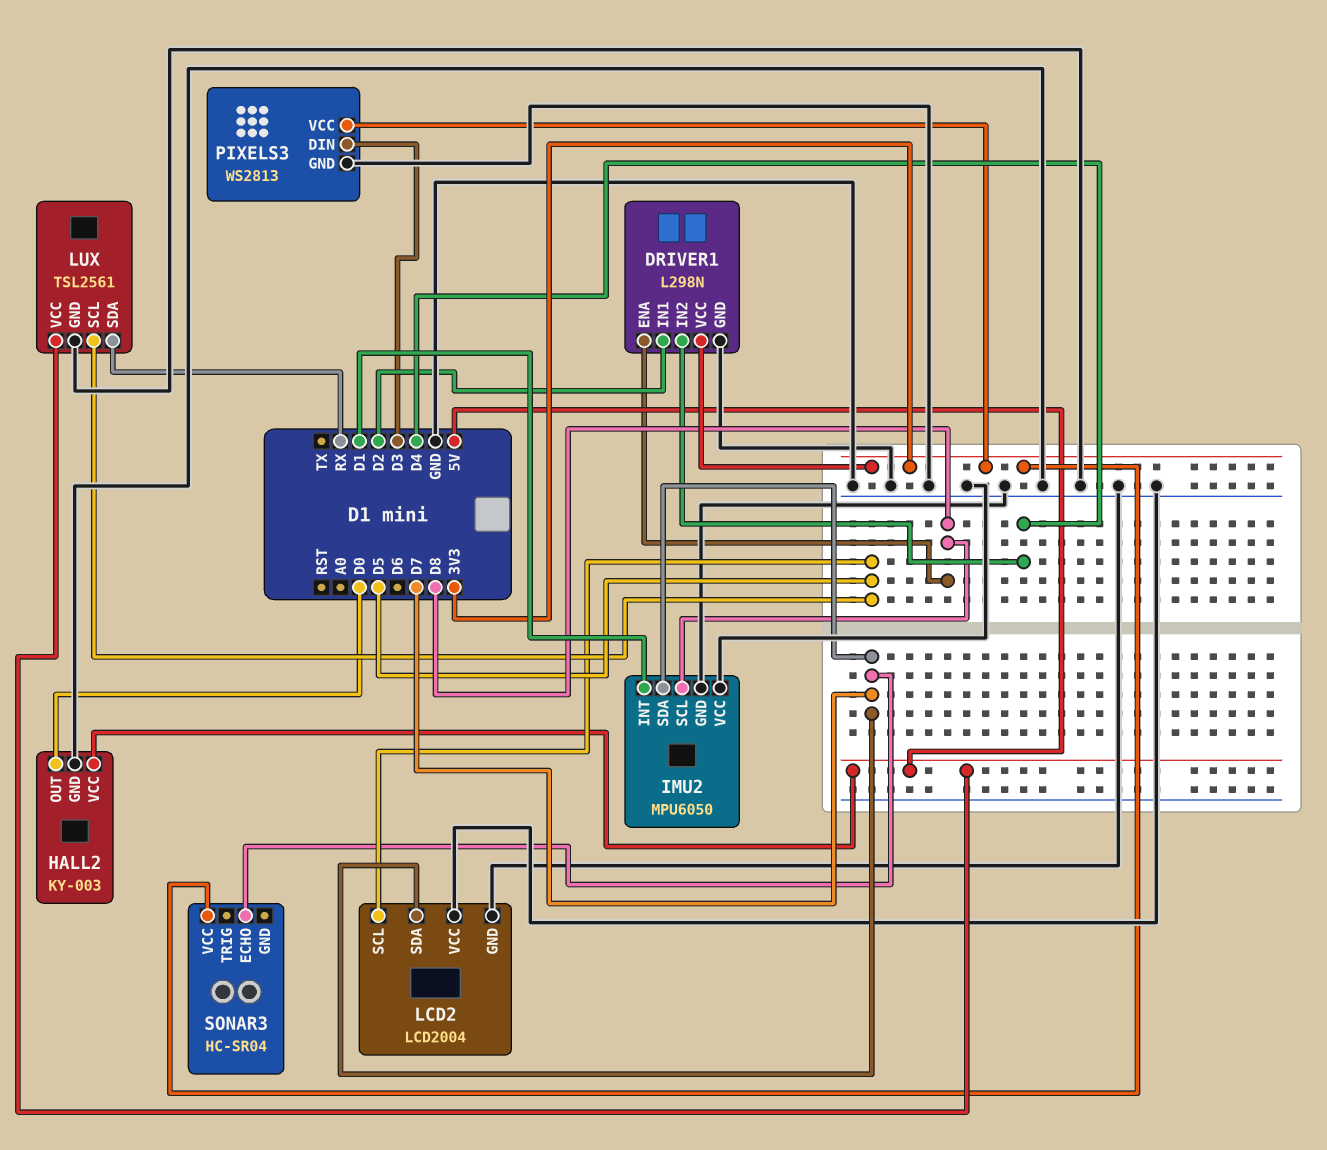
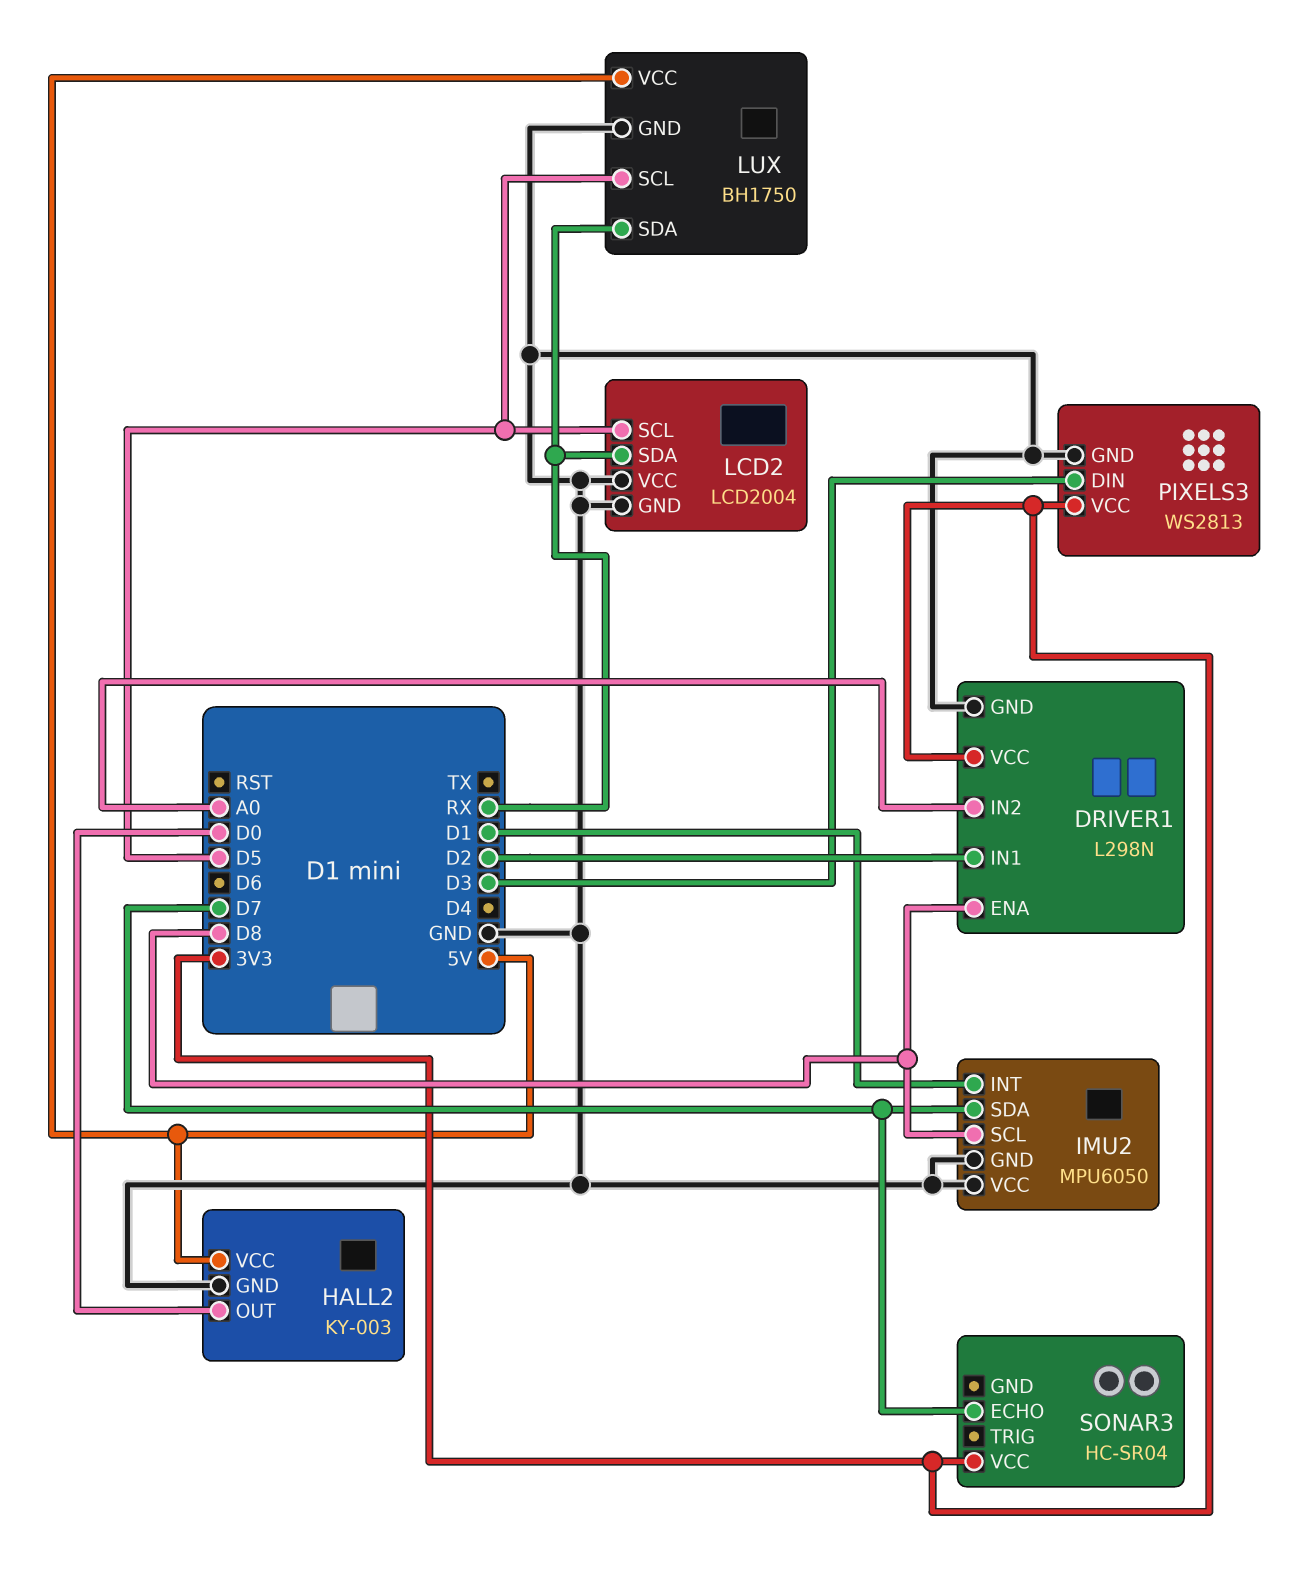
DRIVER1 pin IN2: D4 -> A0
LCD2 pin SDA: D7 -> RX
LUX: TSL2561 -> BH1750

